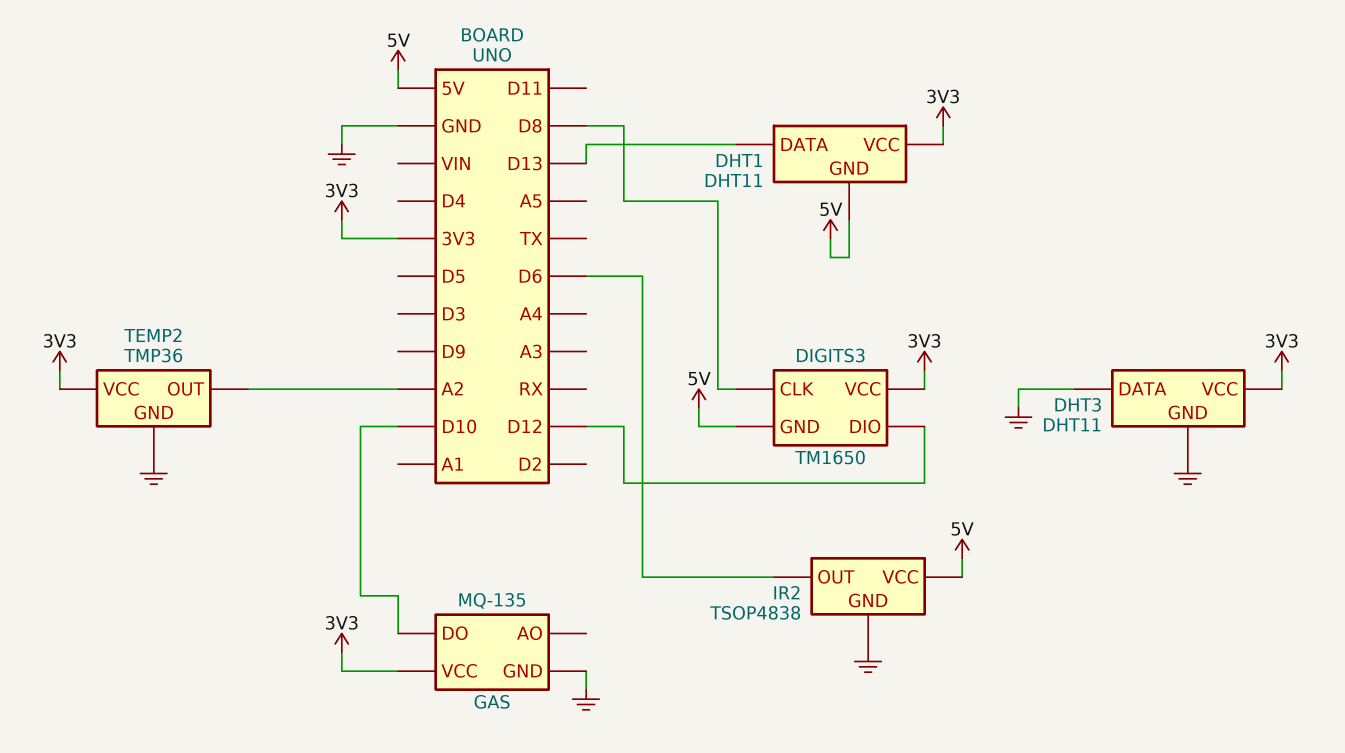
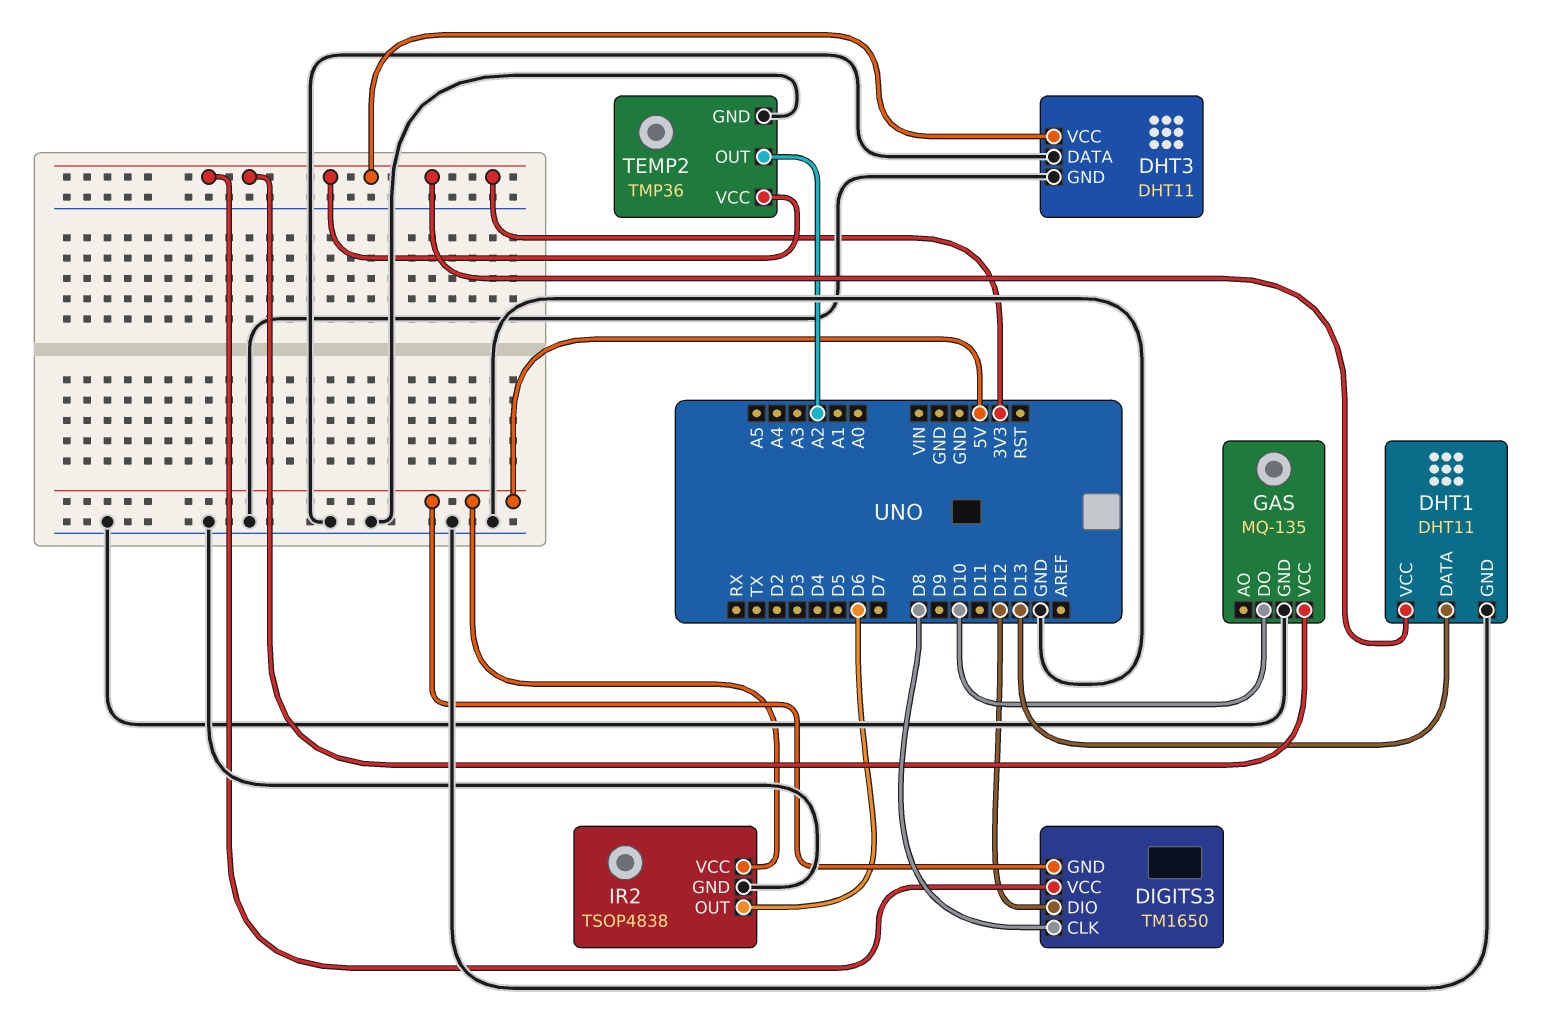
DHT1 pin GND: 5V -> GND

